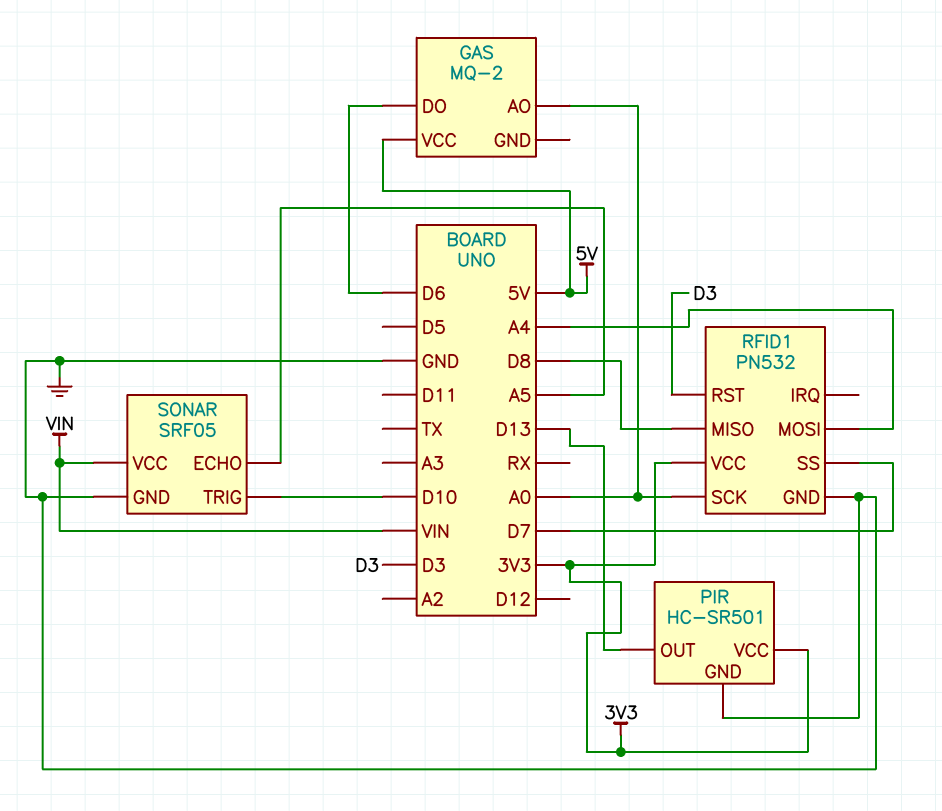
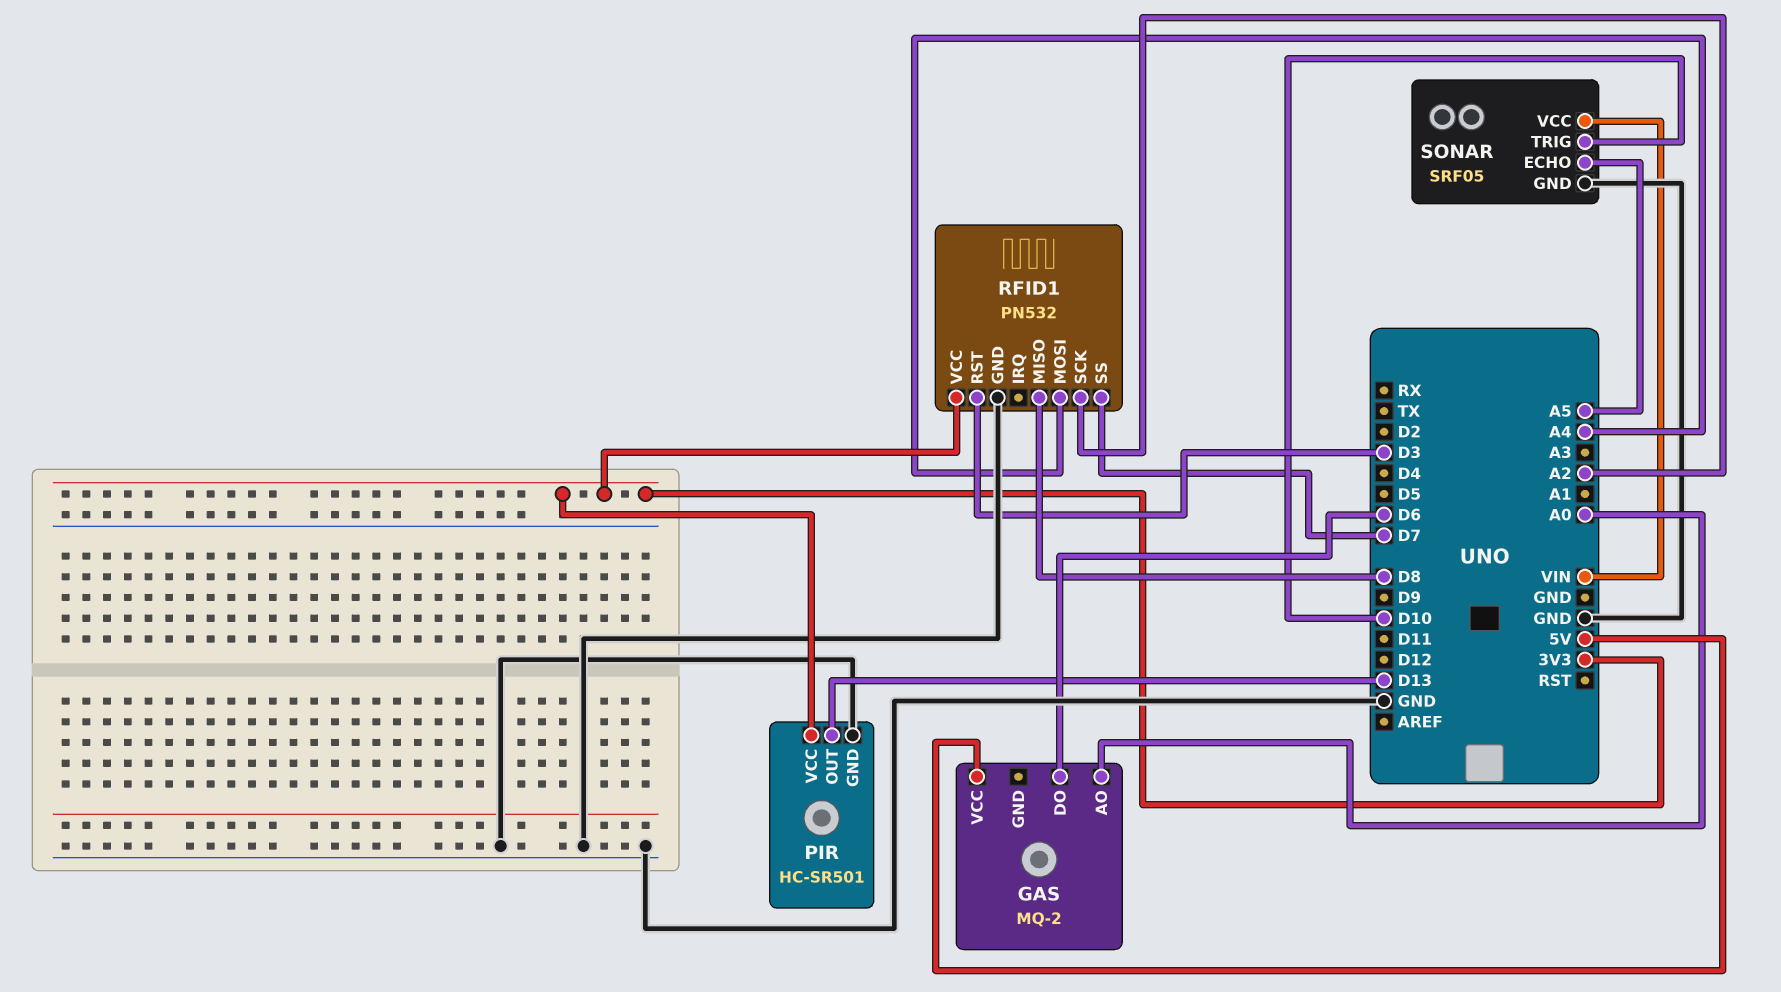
RFID1 pin SCK: A0 -> A2

